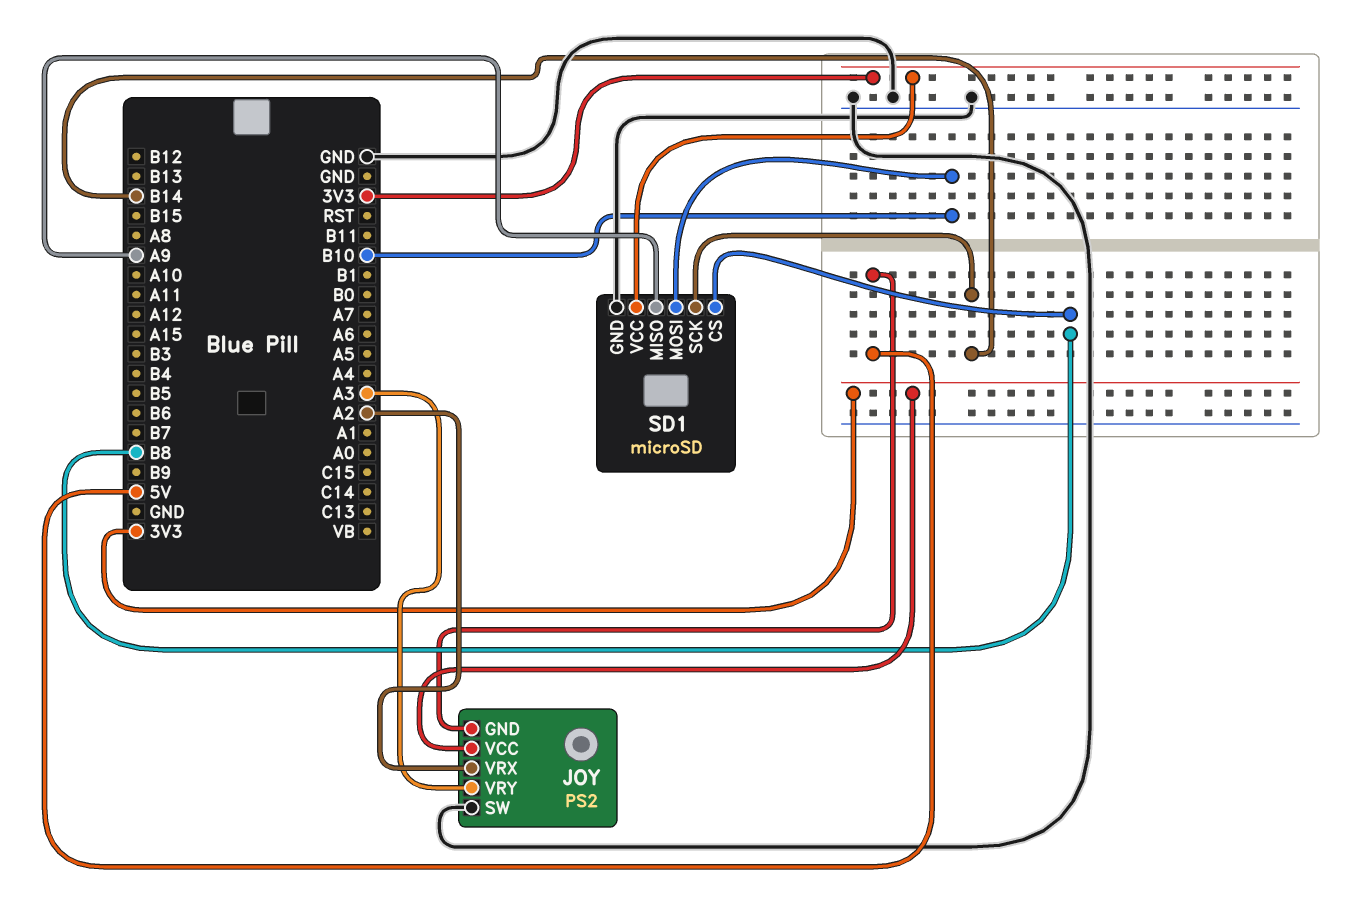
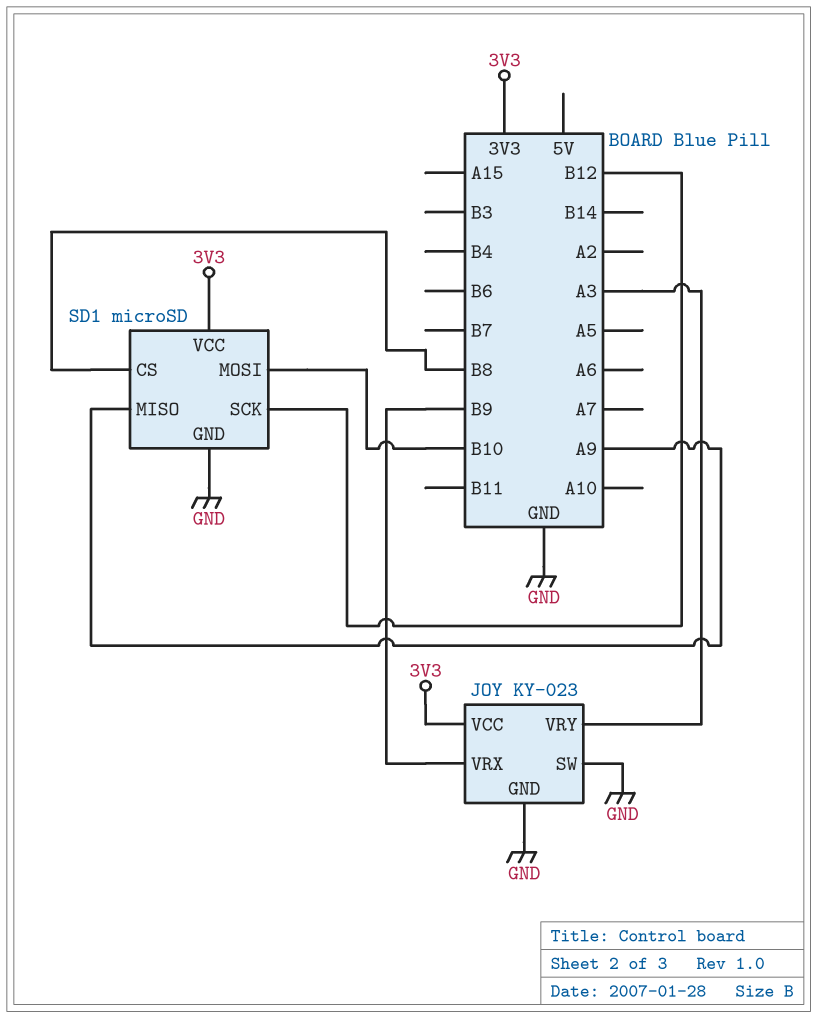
JOY: PS2 -> KY-023
JOY pin GND: 5V -> GND
JOY pin VRX: A2 -> B9
SD1 pin SCK: B14 -> B12

